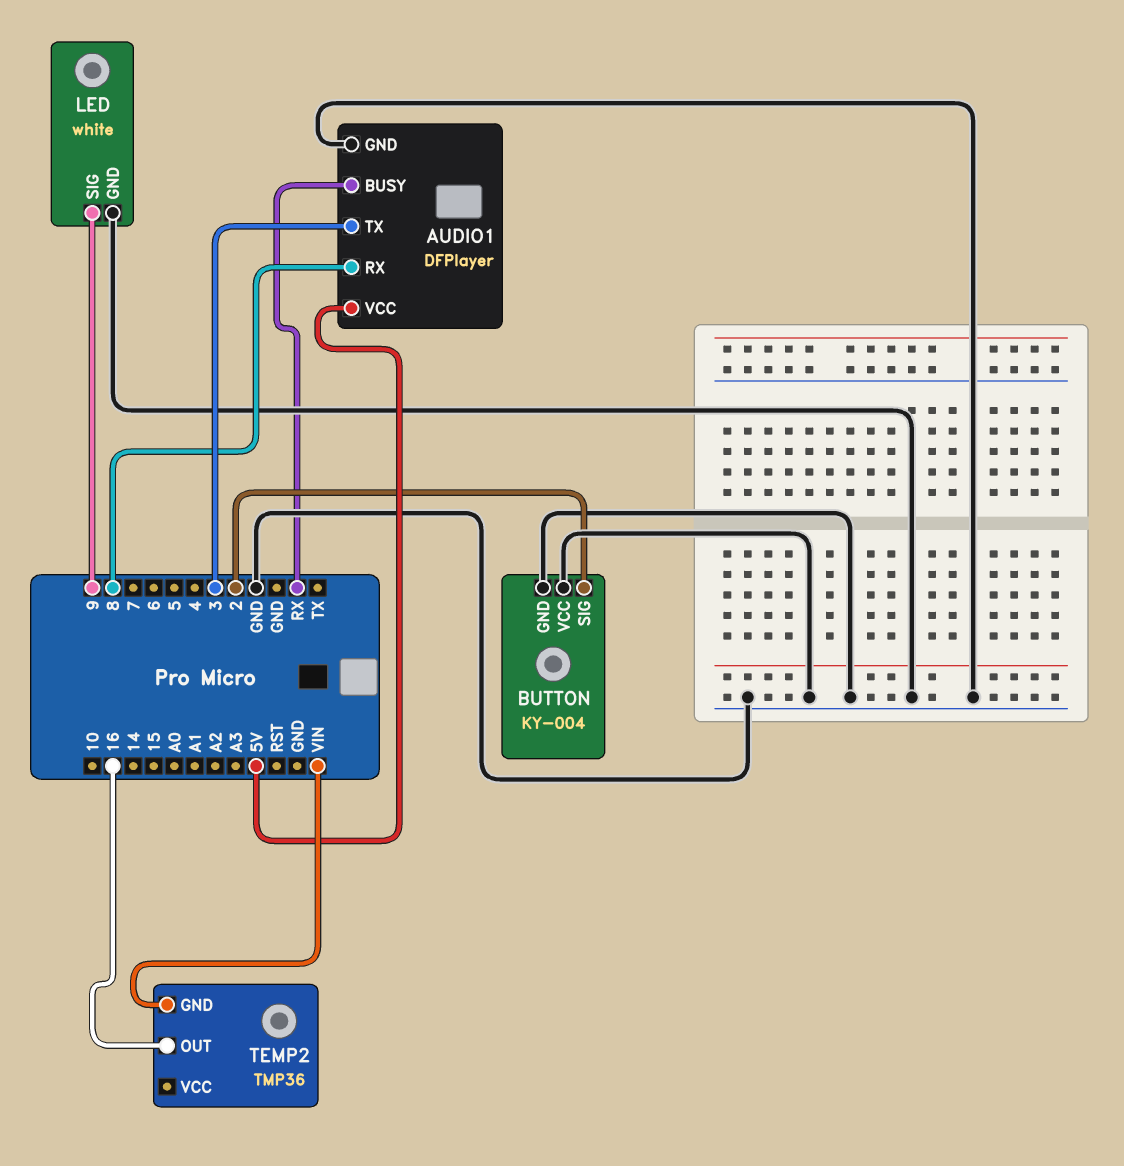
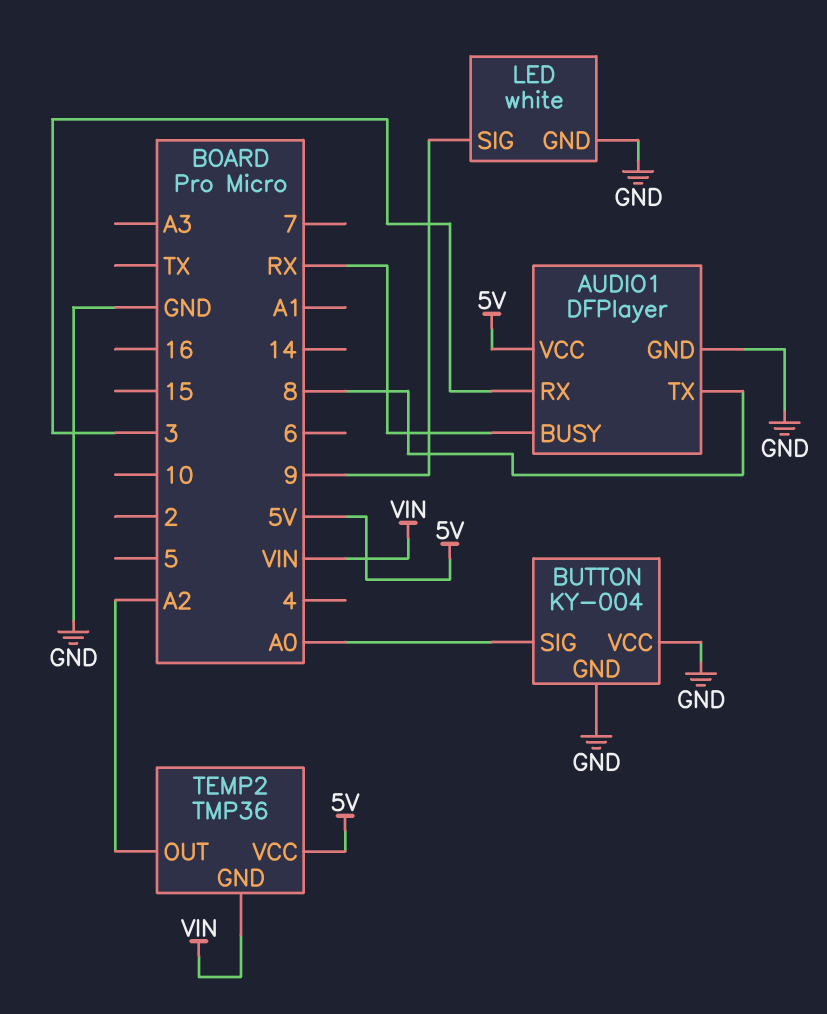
AUDIO1 pin RX: 8 -> 3
AUDIO1 pin TX: 3 -> 8
BUTTON pin SIG: 2 -> A0
TEMP2 pin OUT: 16 -> A2
TEMP2 pin VCC: none -> 5V

